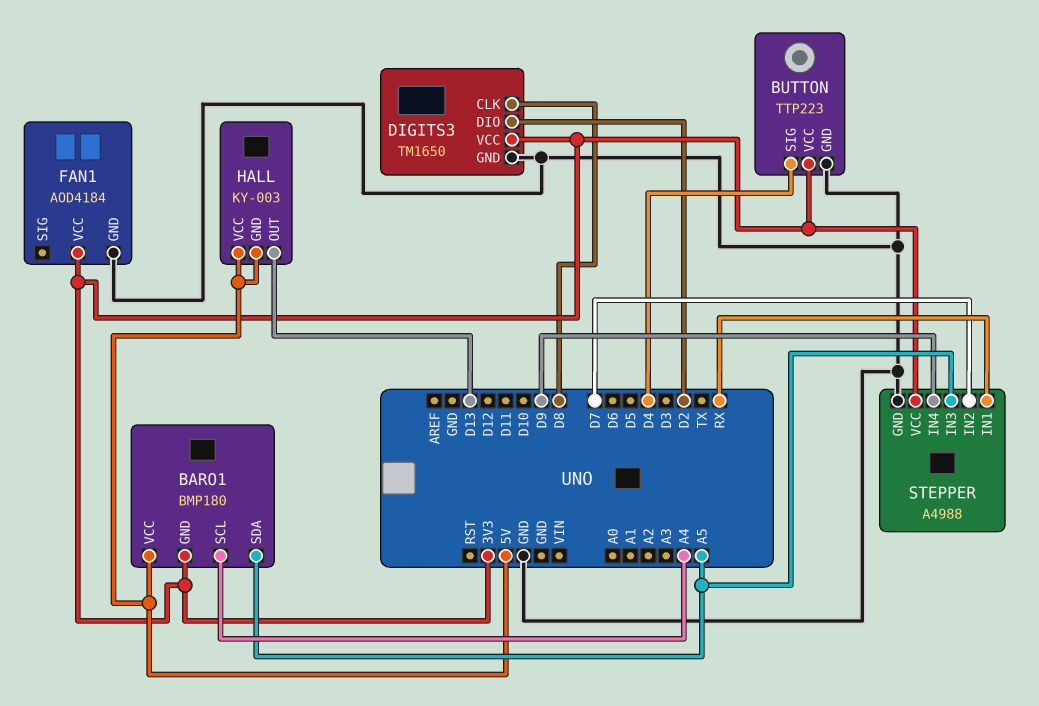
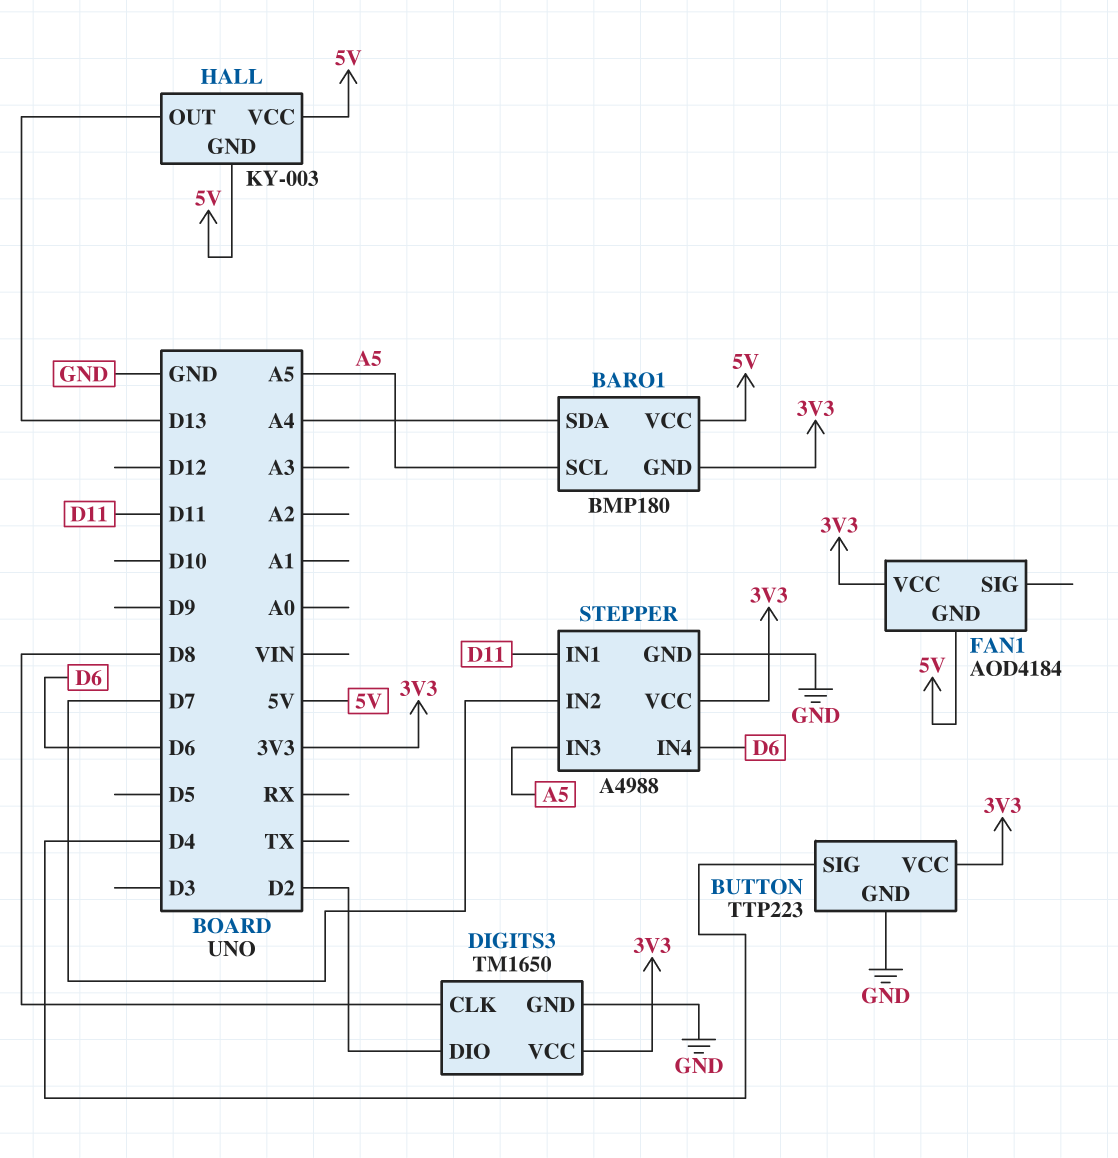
BARO1 pin SCL: A4 -> A5
BARO1 pin SDA: A5 -> A4
FAN1 pin GND: GND -> 5V
STEPPER pin IN1: RX -> D11
STEPPER pin IN4: D9 -> D6

